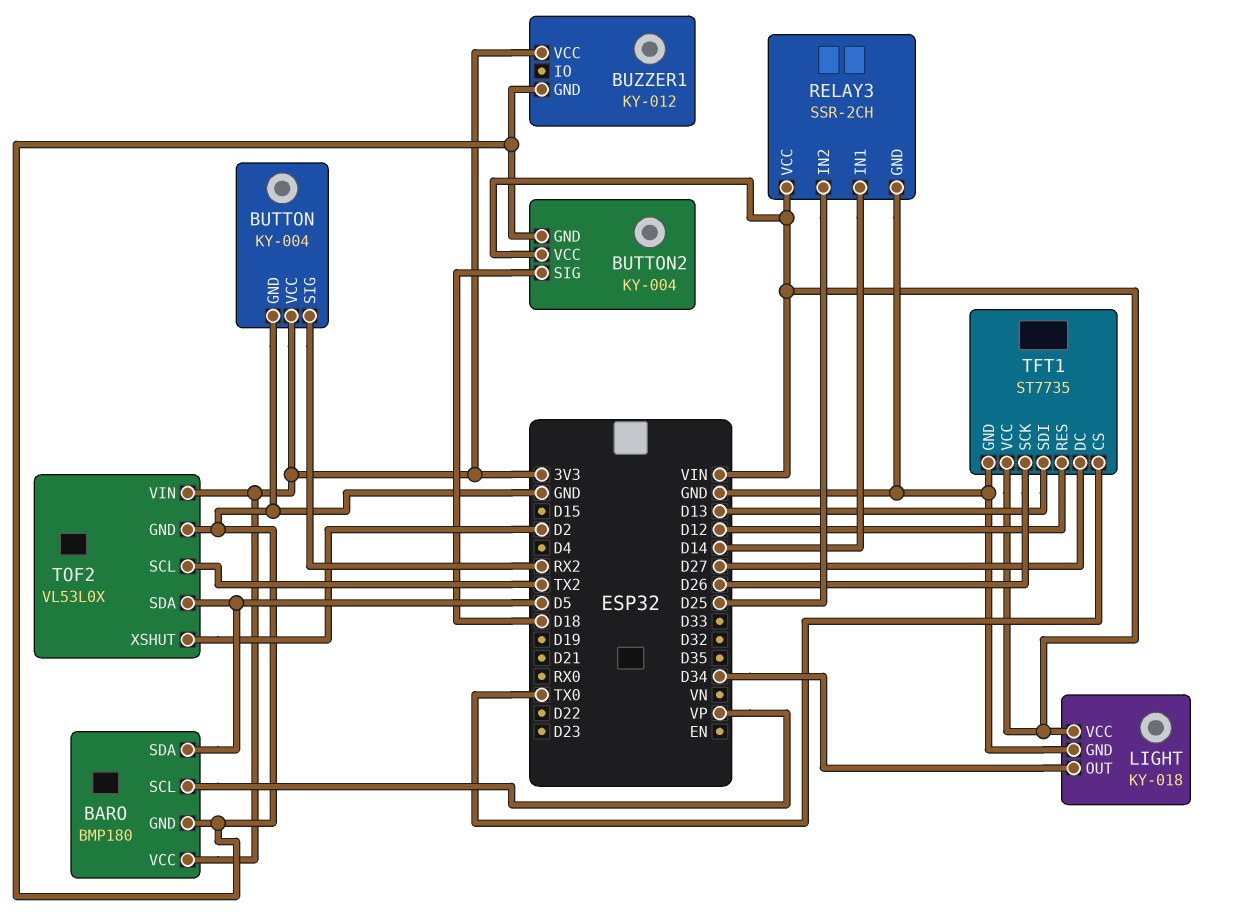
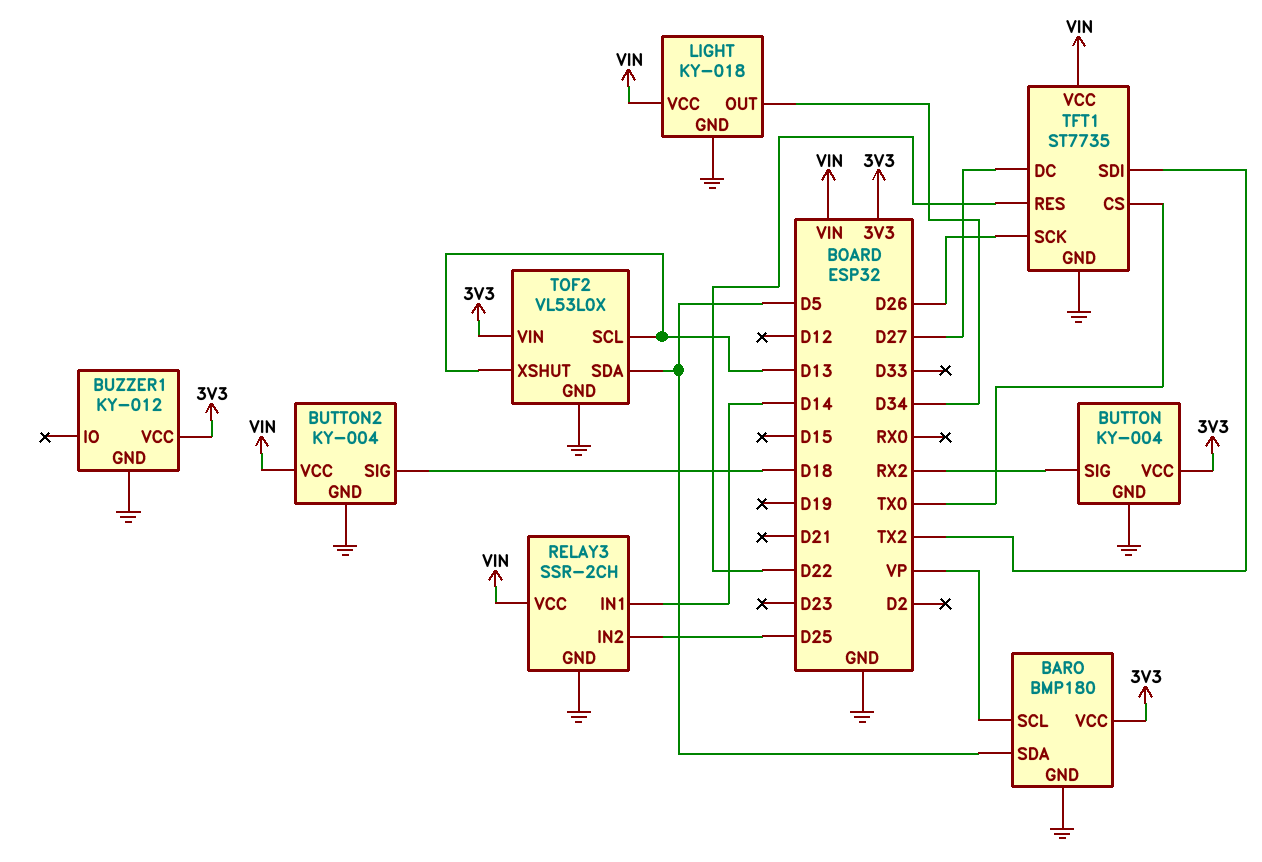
TFT1 pin RES: D12 -> D22
TFT1 pin SDI: D13 -> TX2
TOF2 pin SCL: TX2 -> D13
TOF2 pin XSHUT: D2 -> D13

